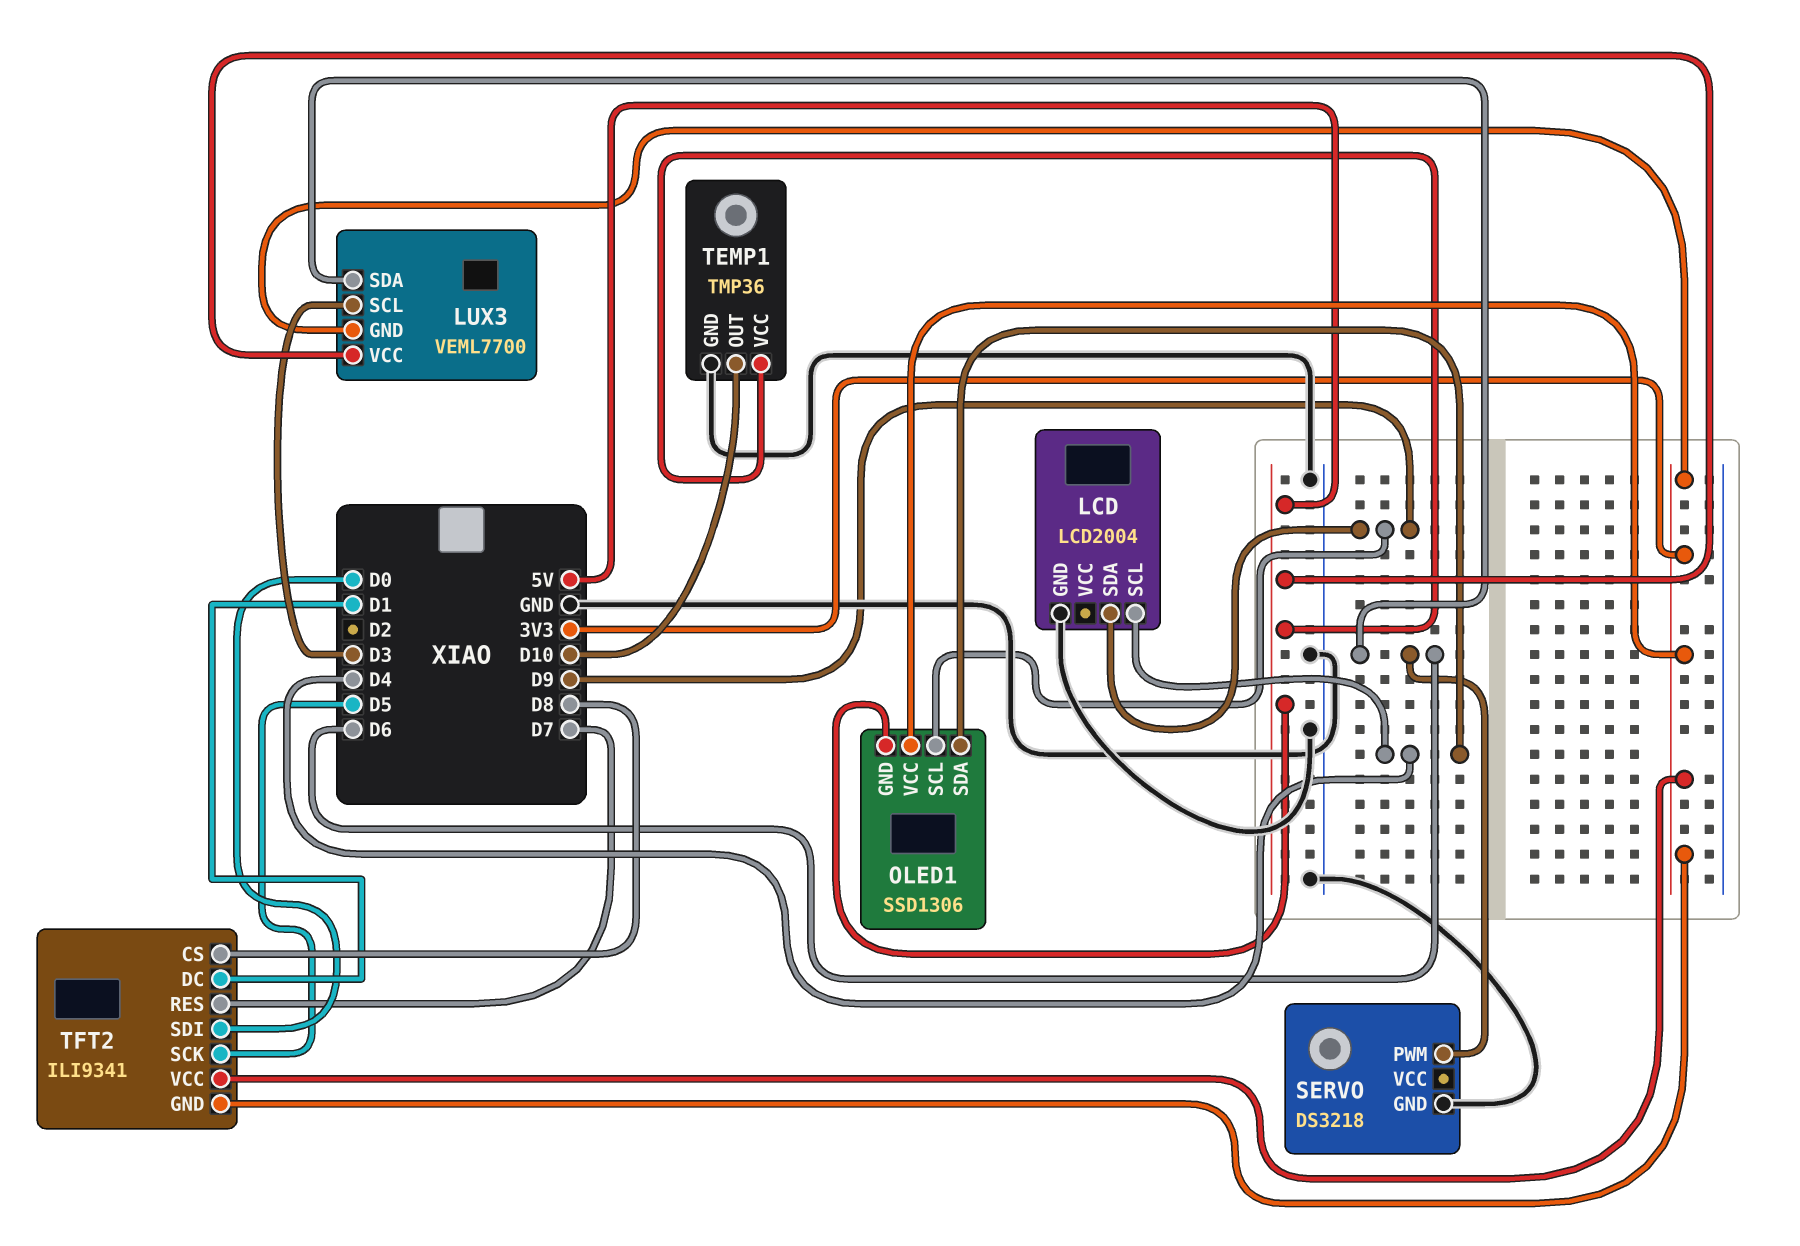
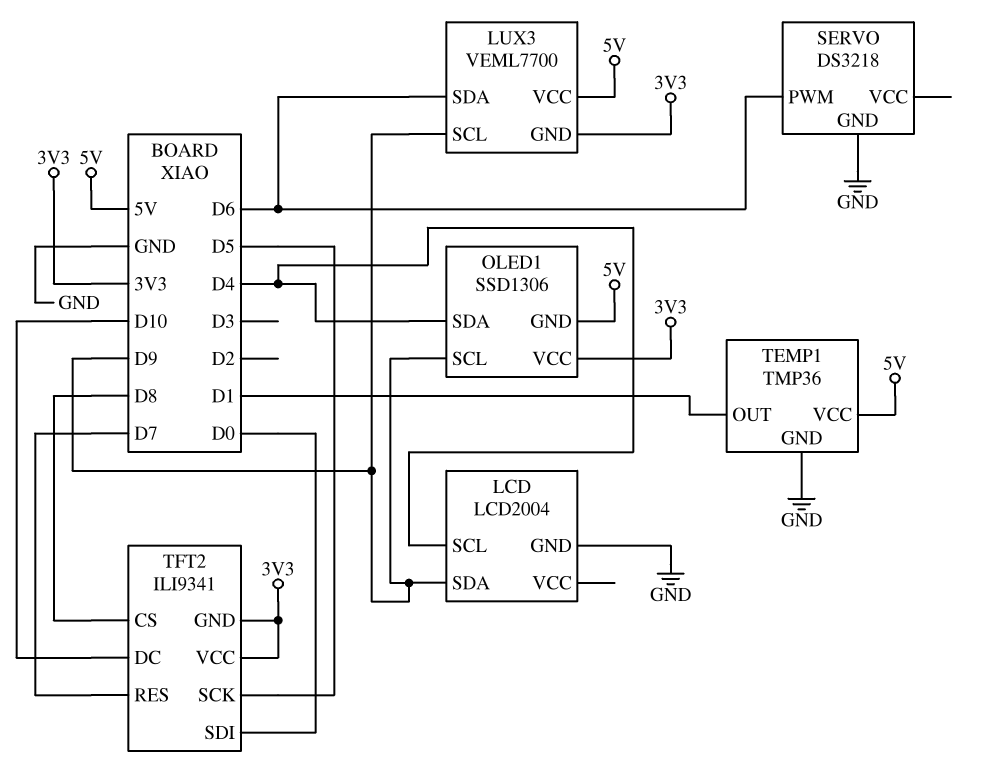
LUX3 pin SCL: D3 -> D9
TEMP1 pin OUT: D10 -> D1
TFT2 pin DC: D1 -> D10

